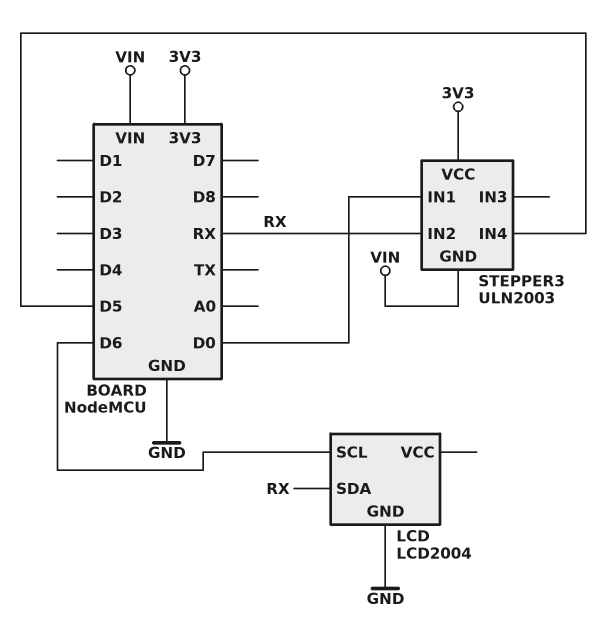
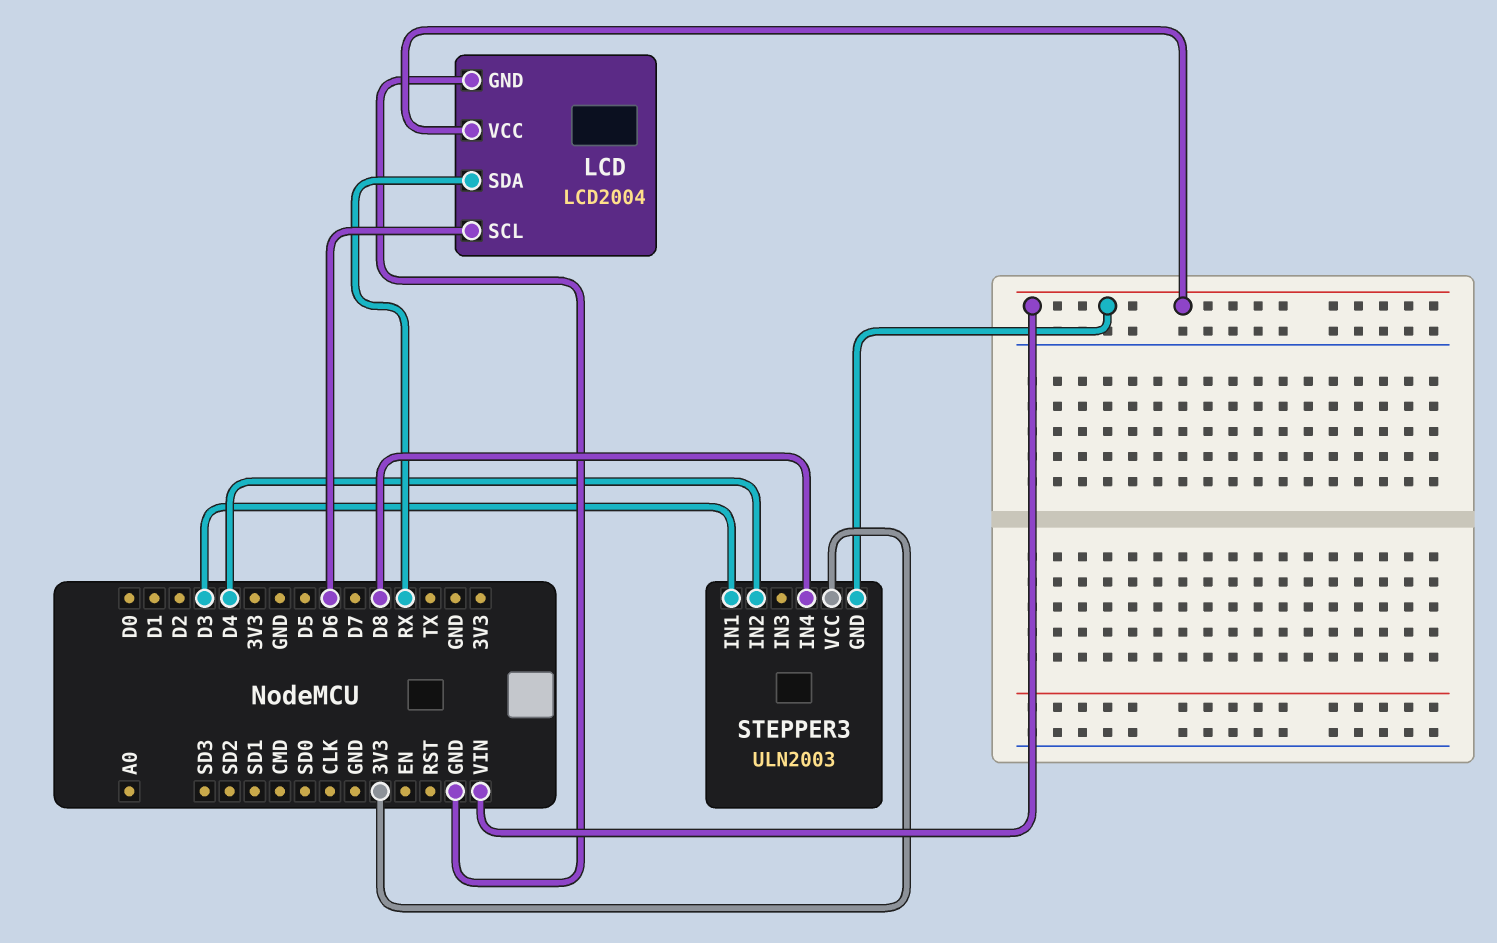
LCD pin VCC: none -> VIN
STEPPER3 pin IN1: D0 -> D3
STEPPER3 pin IN2: RX -> D4
STEPPER3 pin IN4: D5 -> D8

